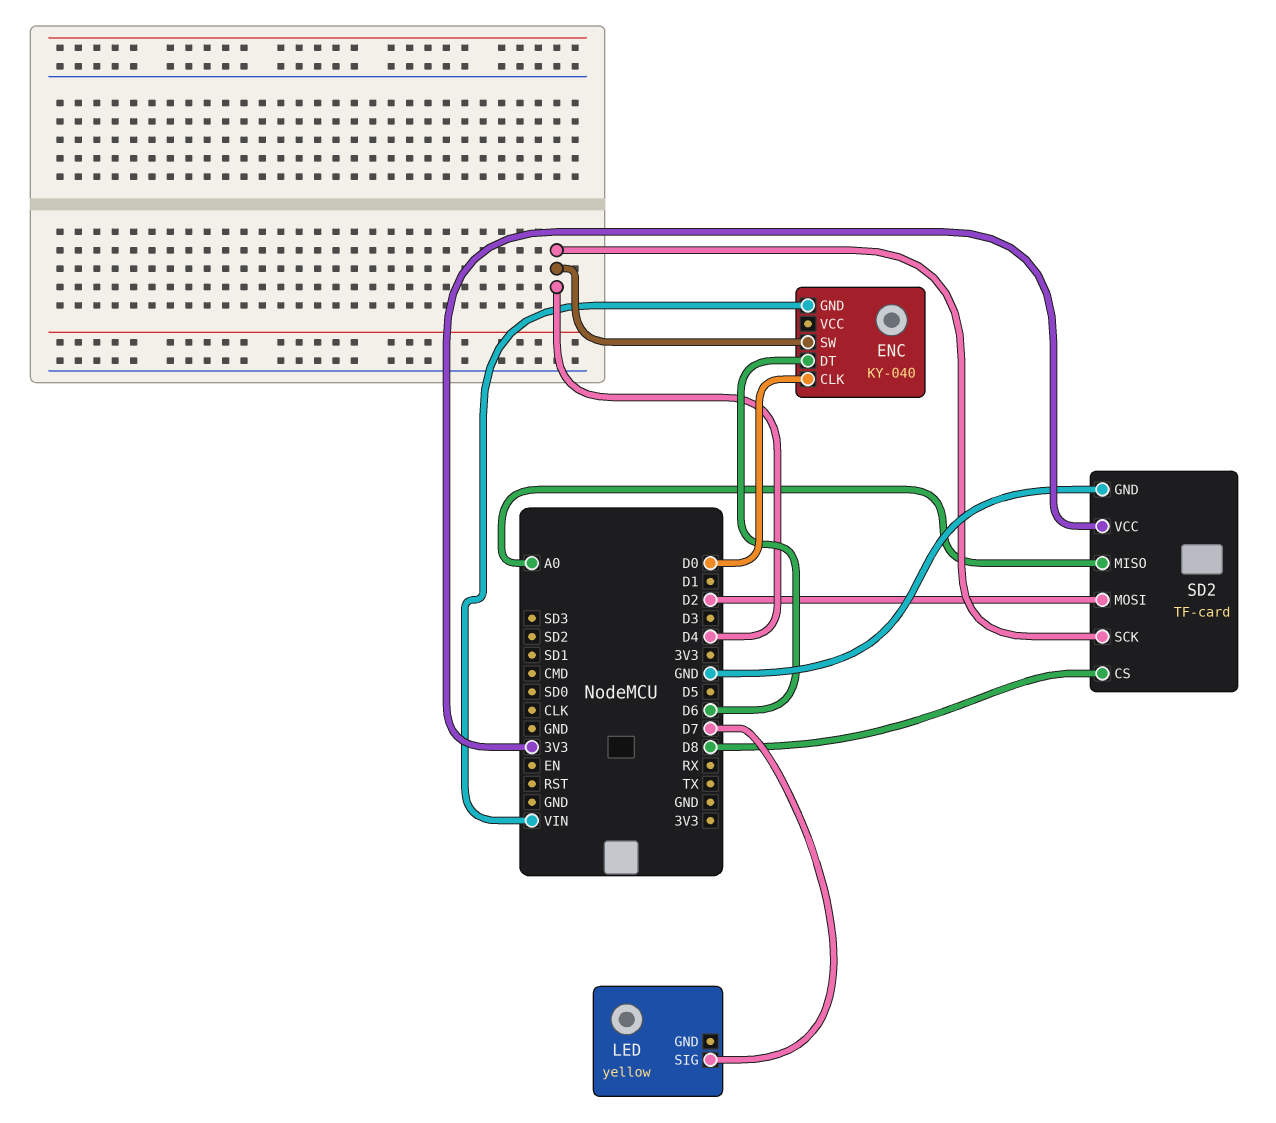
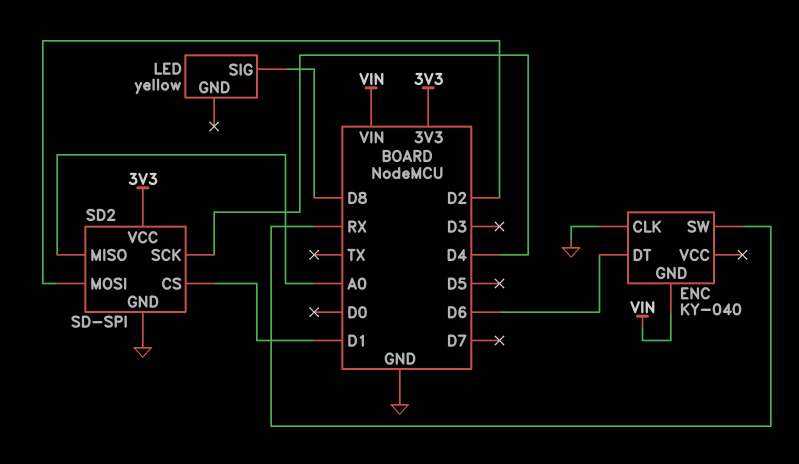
ENC pin CLK: D0 -> GND
ENC pin SW: D4 -> RX
LED pin SIG: D7 -> D8
SD2: TF-card -> SD-SPI
SD2 pin CS: D8 -> D1

